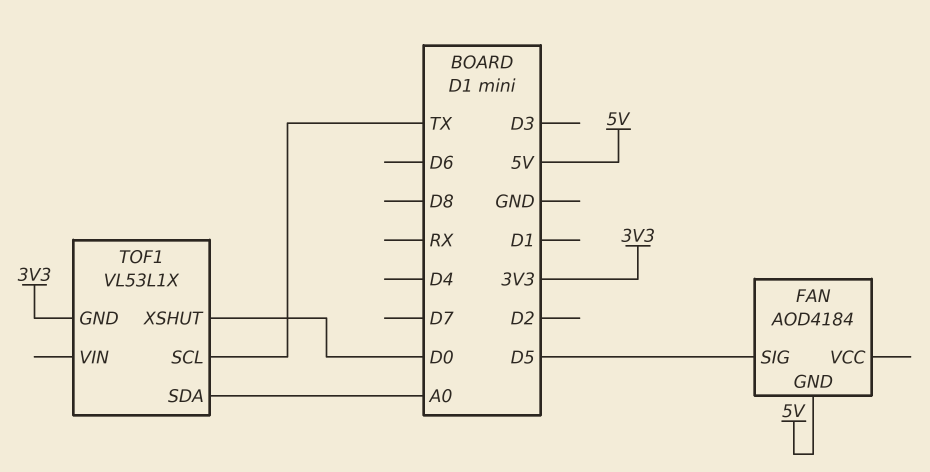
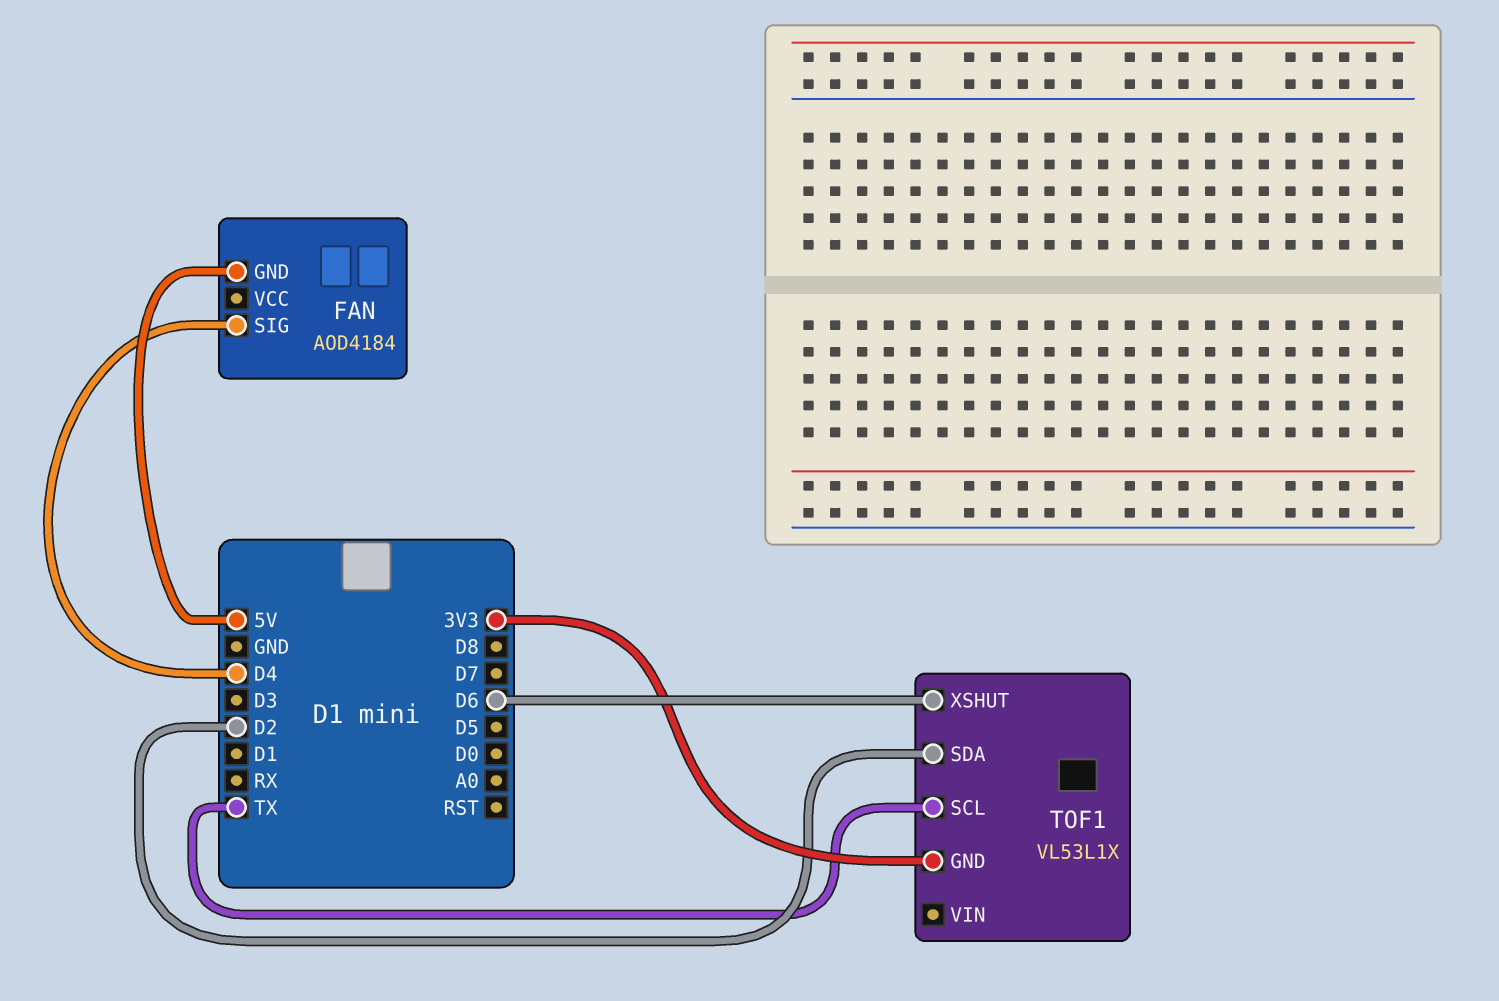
FAN pin SIG: D5 -> D4
TOF1 pin SDA: A0 -> D2
TOF1 pin XSHUT: D0 -> D6

